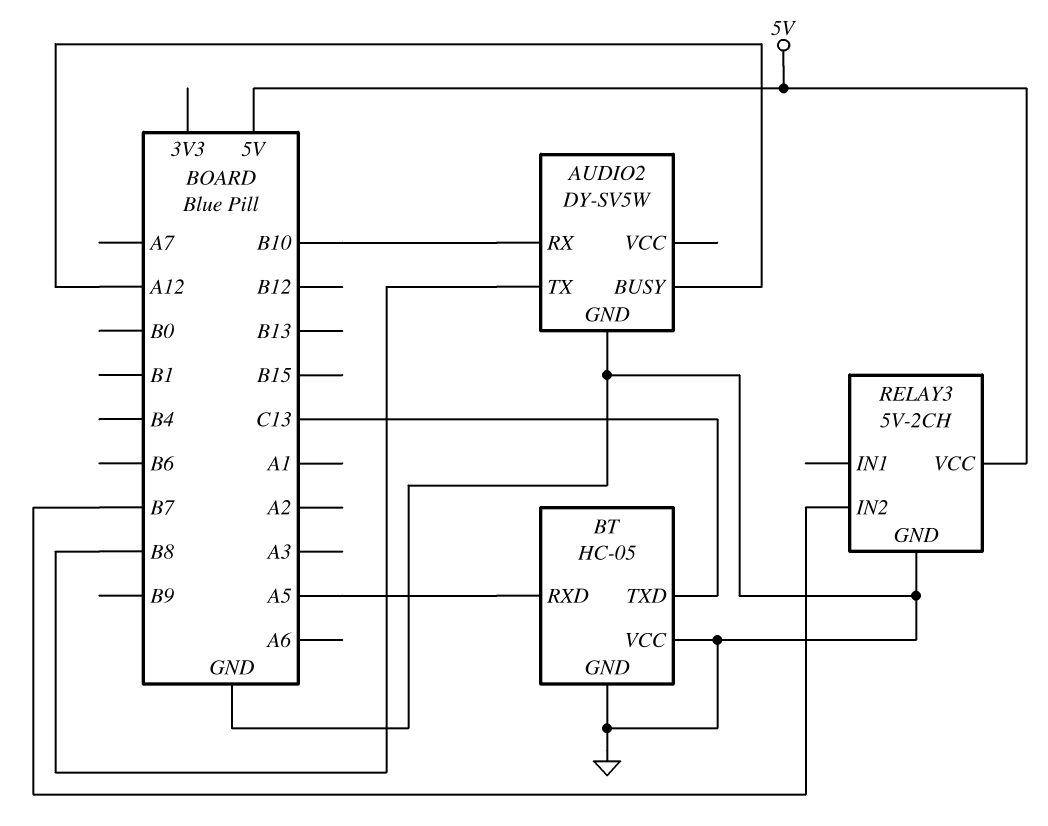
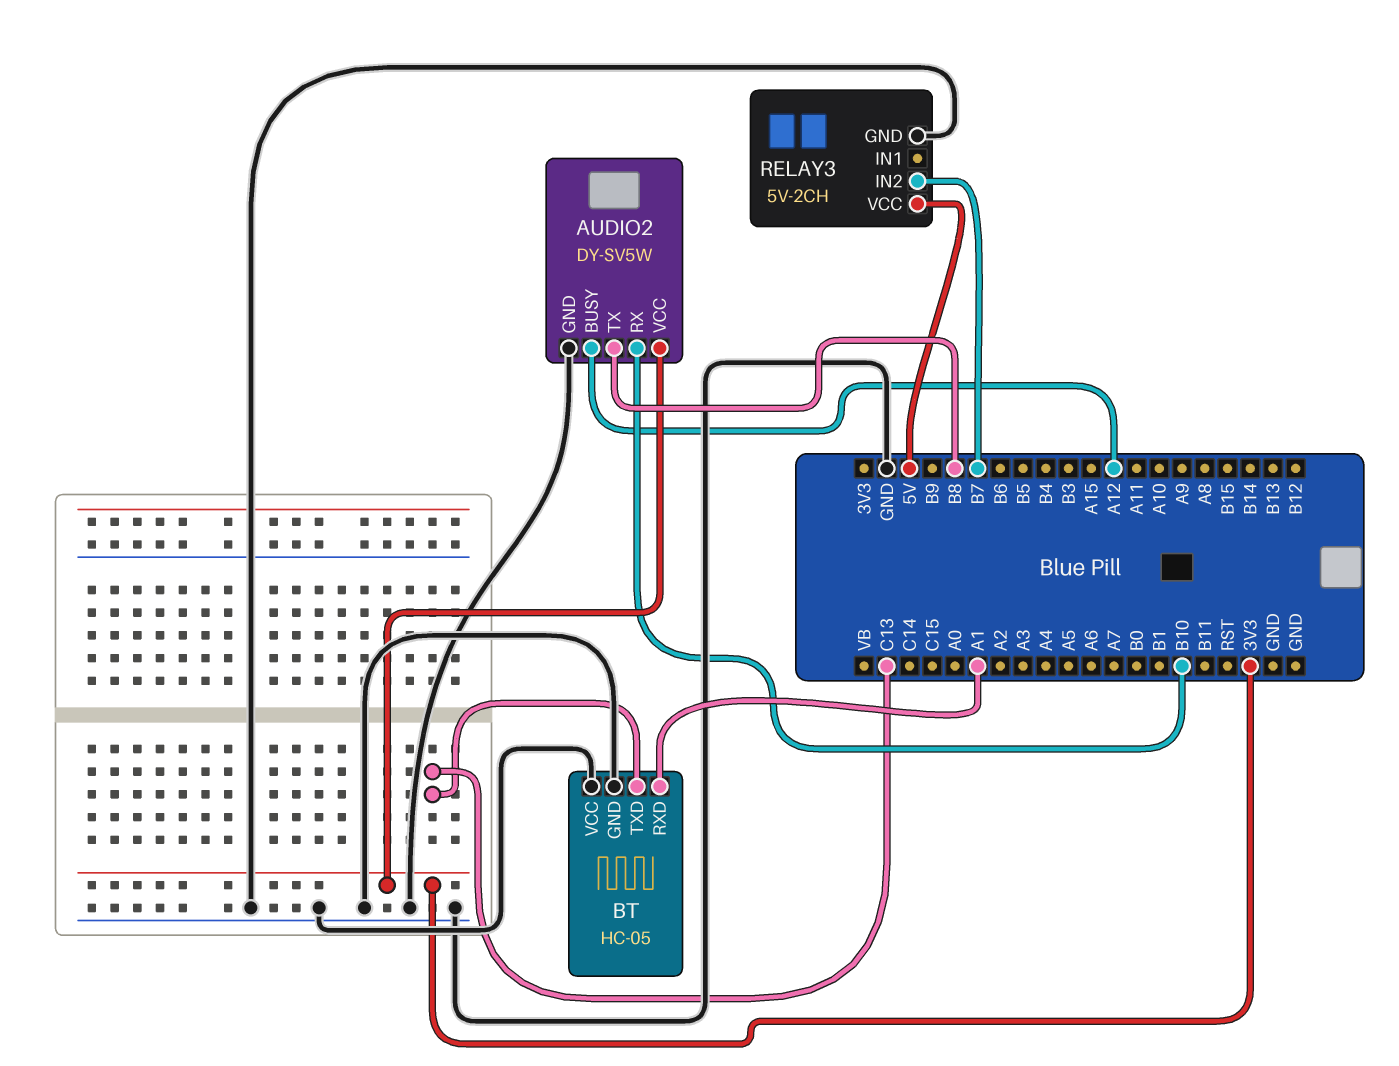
AUDIO2 pin VCC: none -> 3V3
BT pin RXD: A5 -> A1

